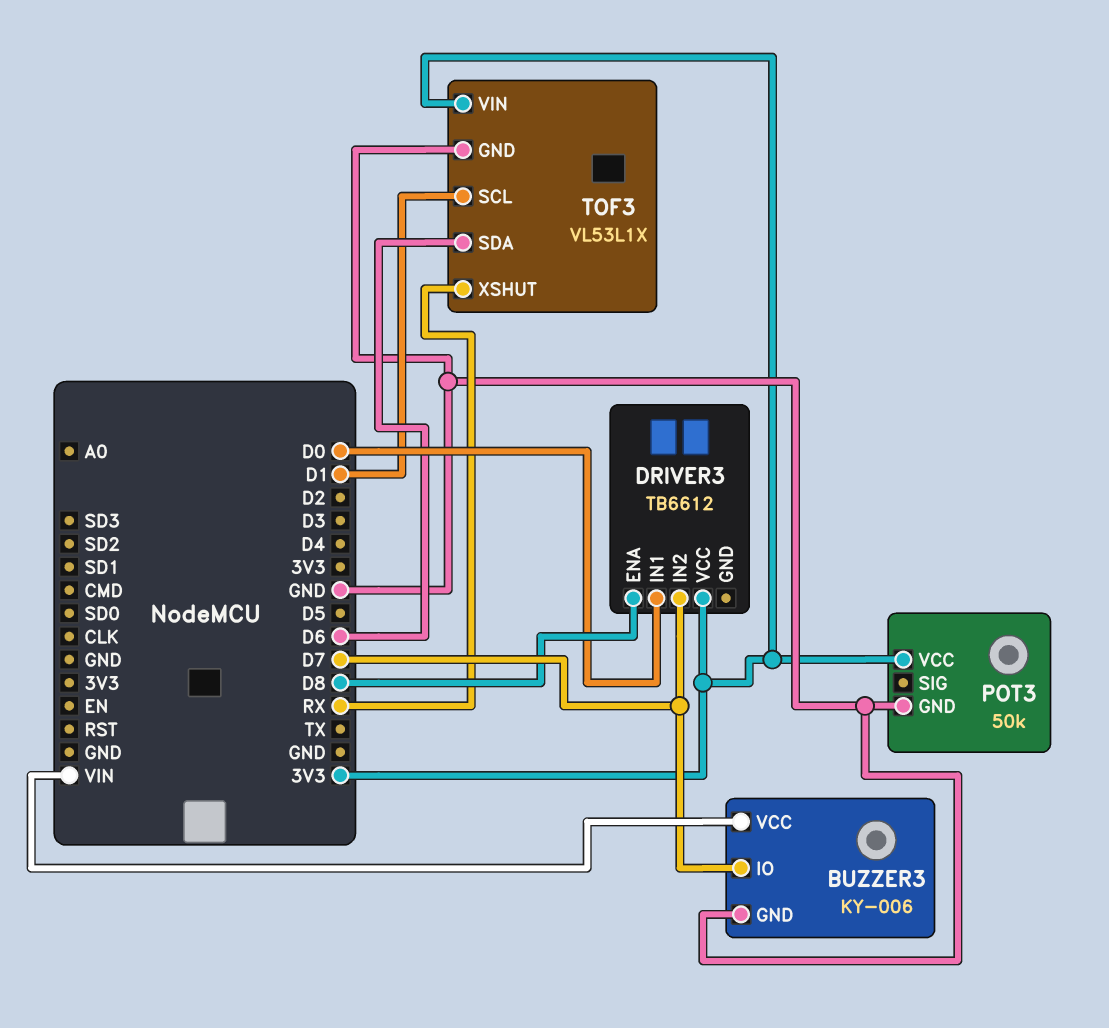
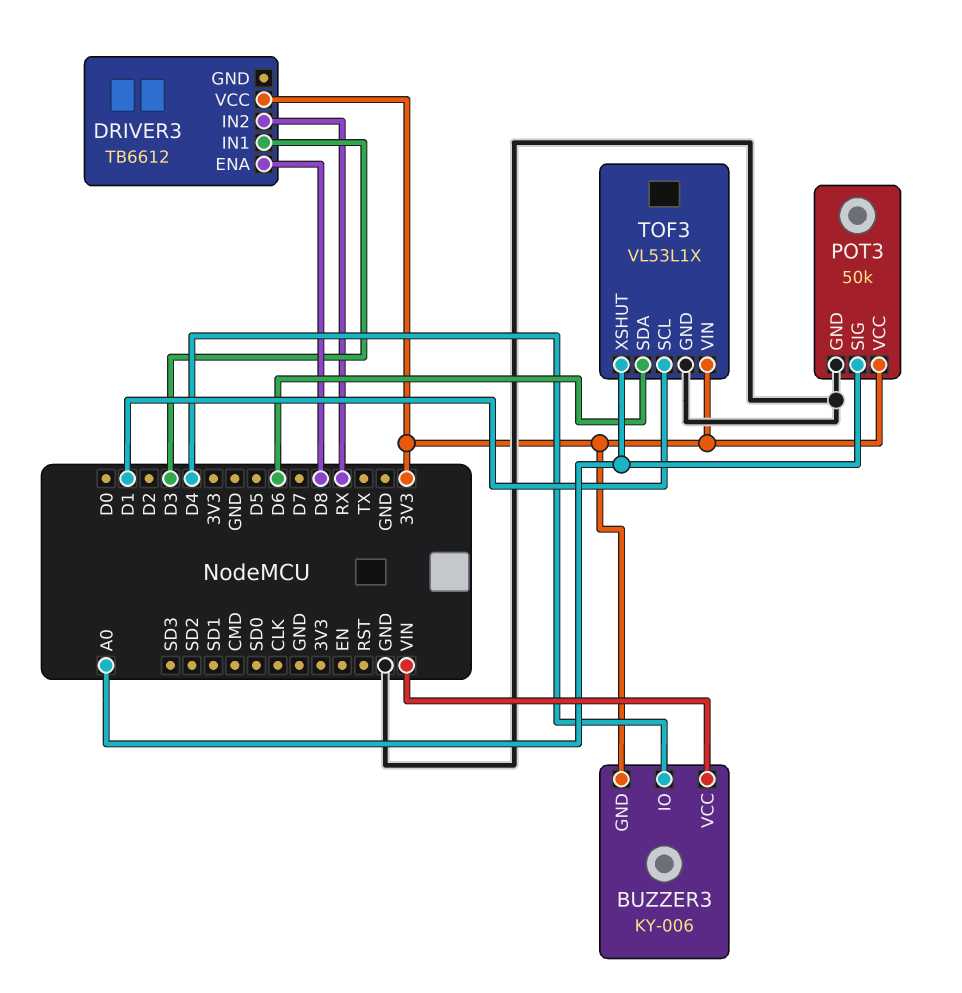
BUZZER3 pin GND: GND -> 3V3
BUZZER3 pin IO: D7 -> D4
DRIVER3 pin IN1: D0 -> D3
DRIVER3 pin IN2: D7 -> RX
POT3 pin SIG: none -> A0
TOF3 pin XSHUT: RX -> A0

